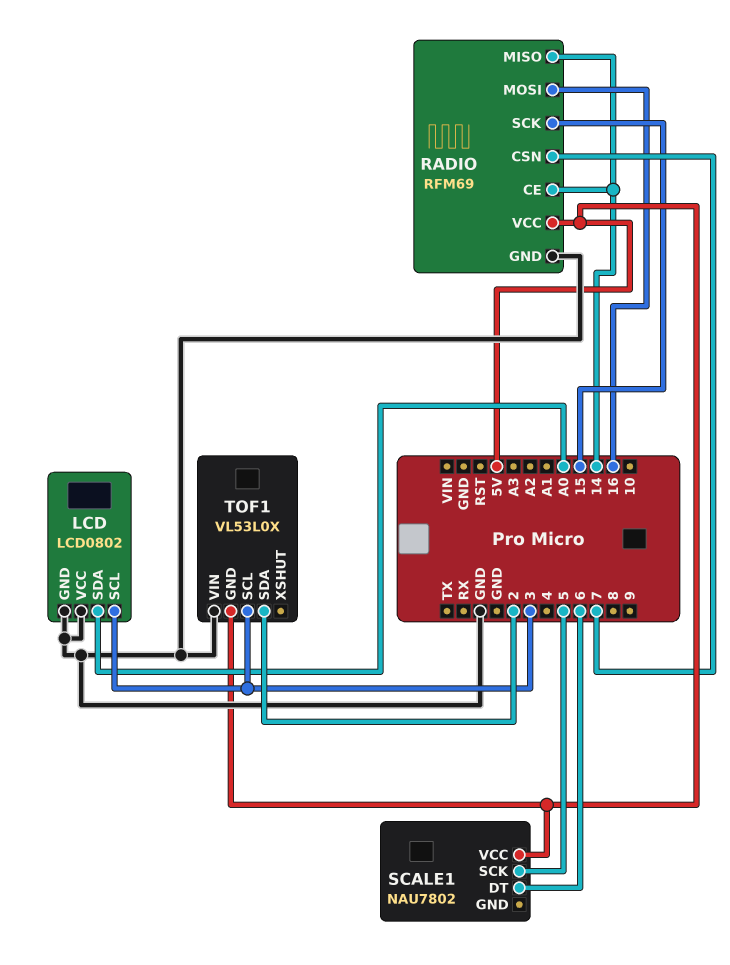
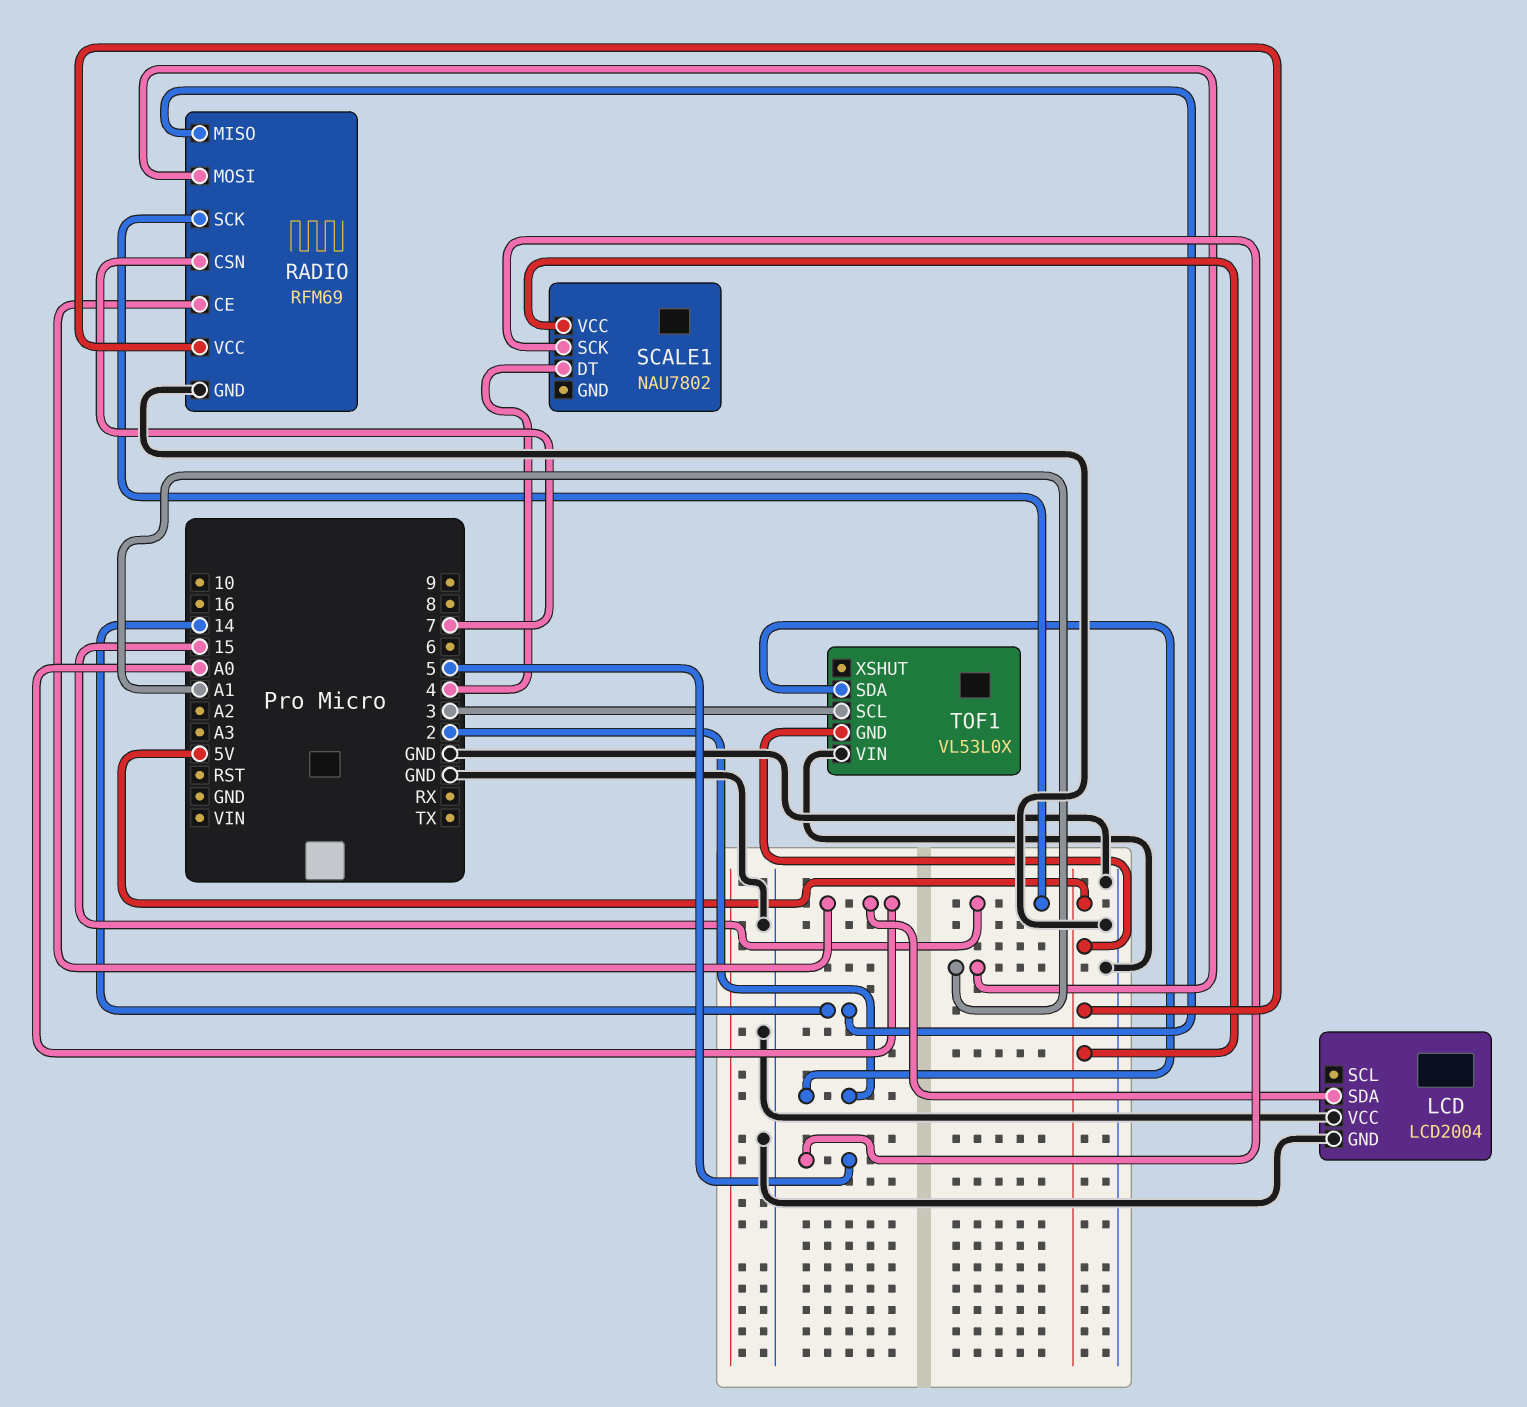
LCD: LCD0802 -> LCD2004
LCD pin SCL: 3 -> none
RADIO pin CE: 14 -> A0
RADIO pin MOSI: 16 -> A1
SCALE1 pin DT: 6 -> 4

